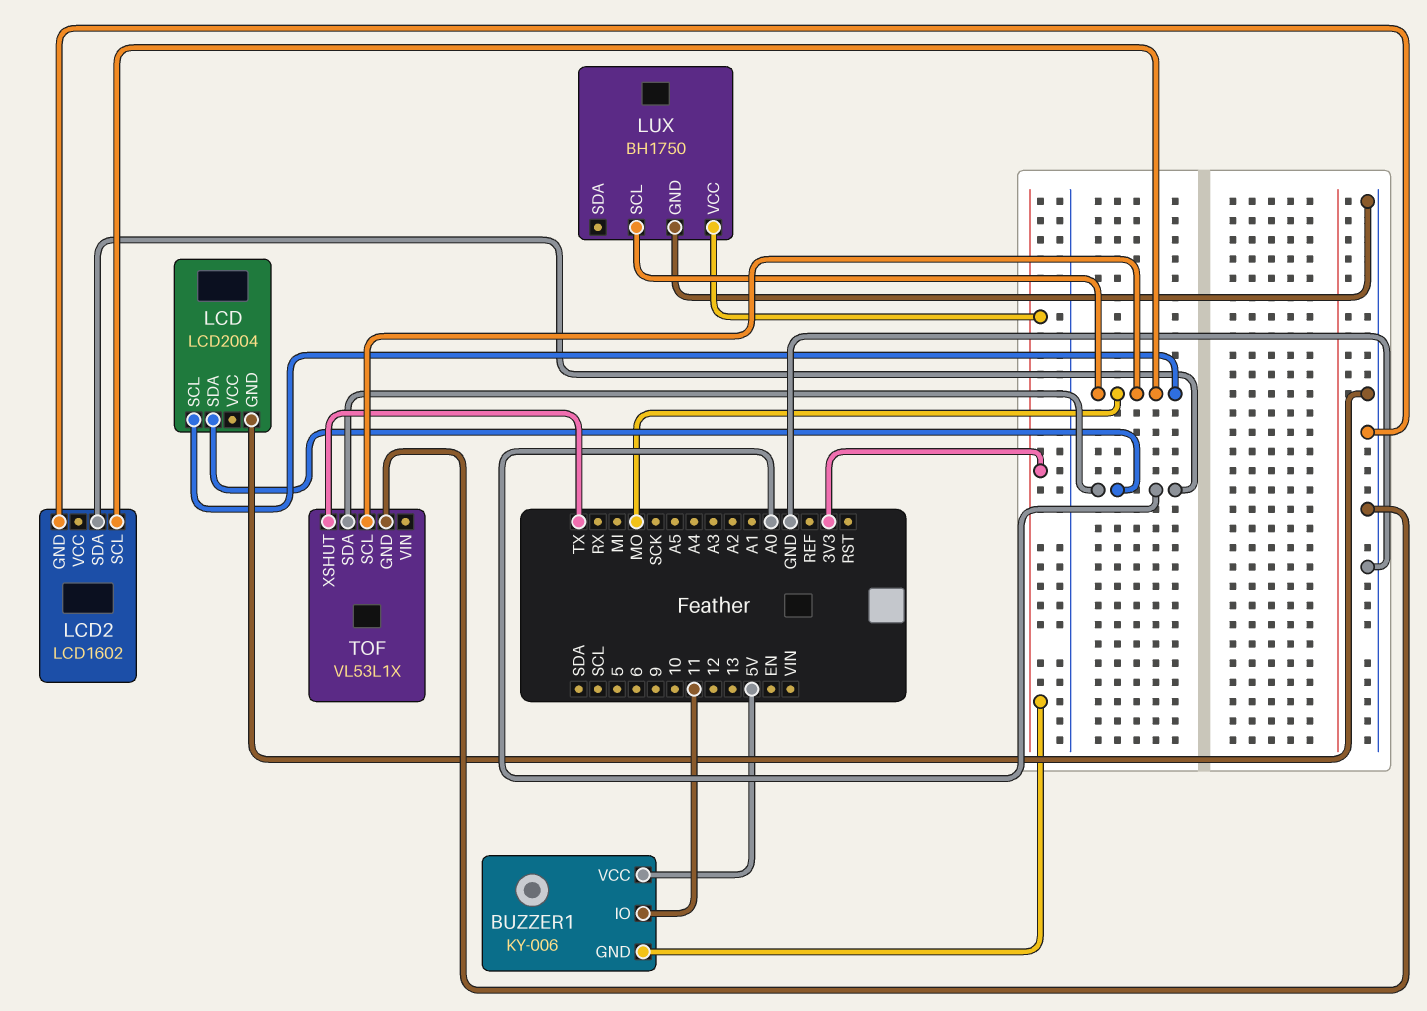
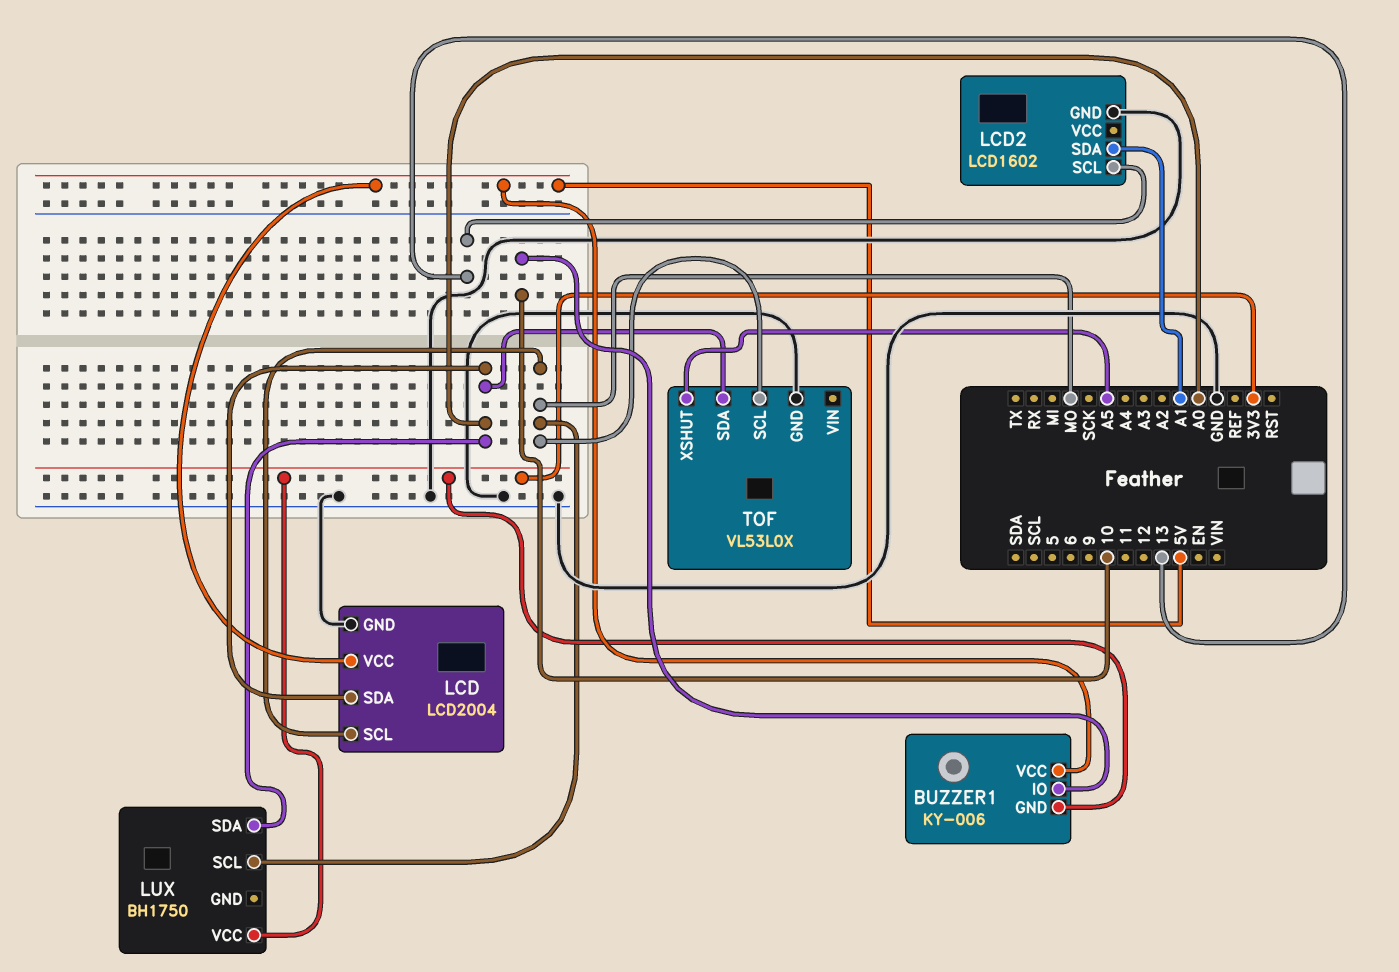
BUZZER1 pin IO: 11 -> 10
LCD pin VCC: none -> 5V
LCD2 pin SCL: MO -> 13
LCD2 pin SDA: A0 -> A1
LUX pin GND: GND -> none
LUX pin SDA: none -> A0
TOF: VL53L1X -> VL53L0X
TOF pin XSHUT: TX -> A5

